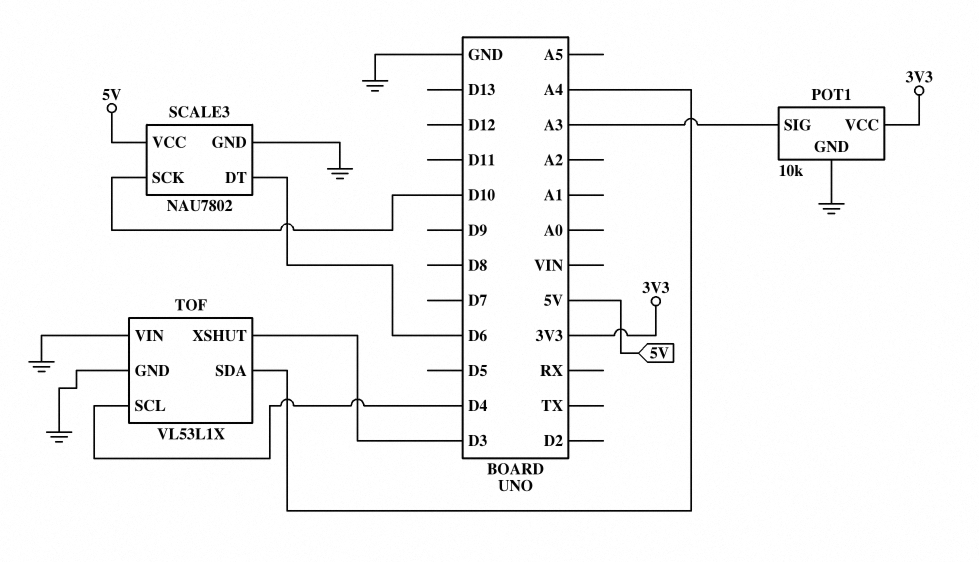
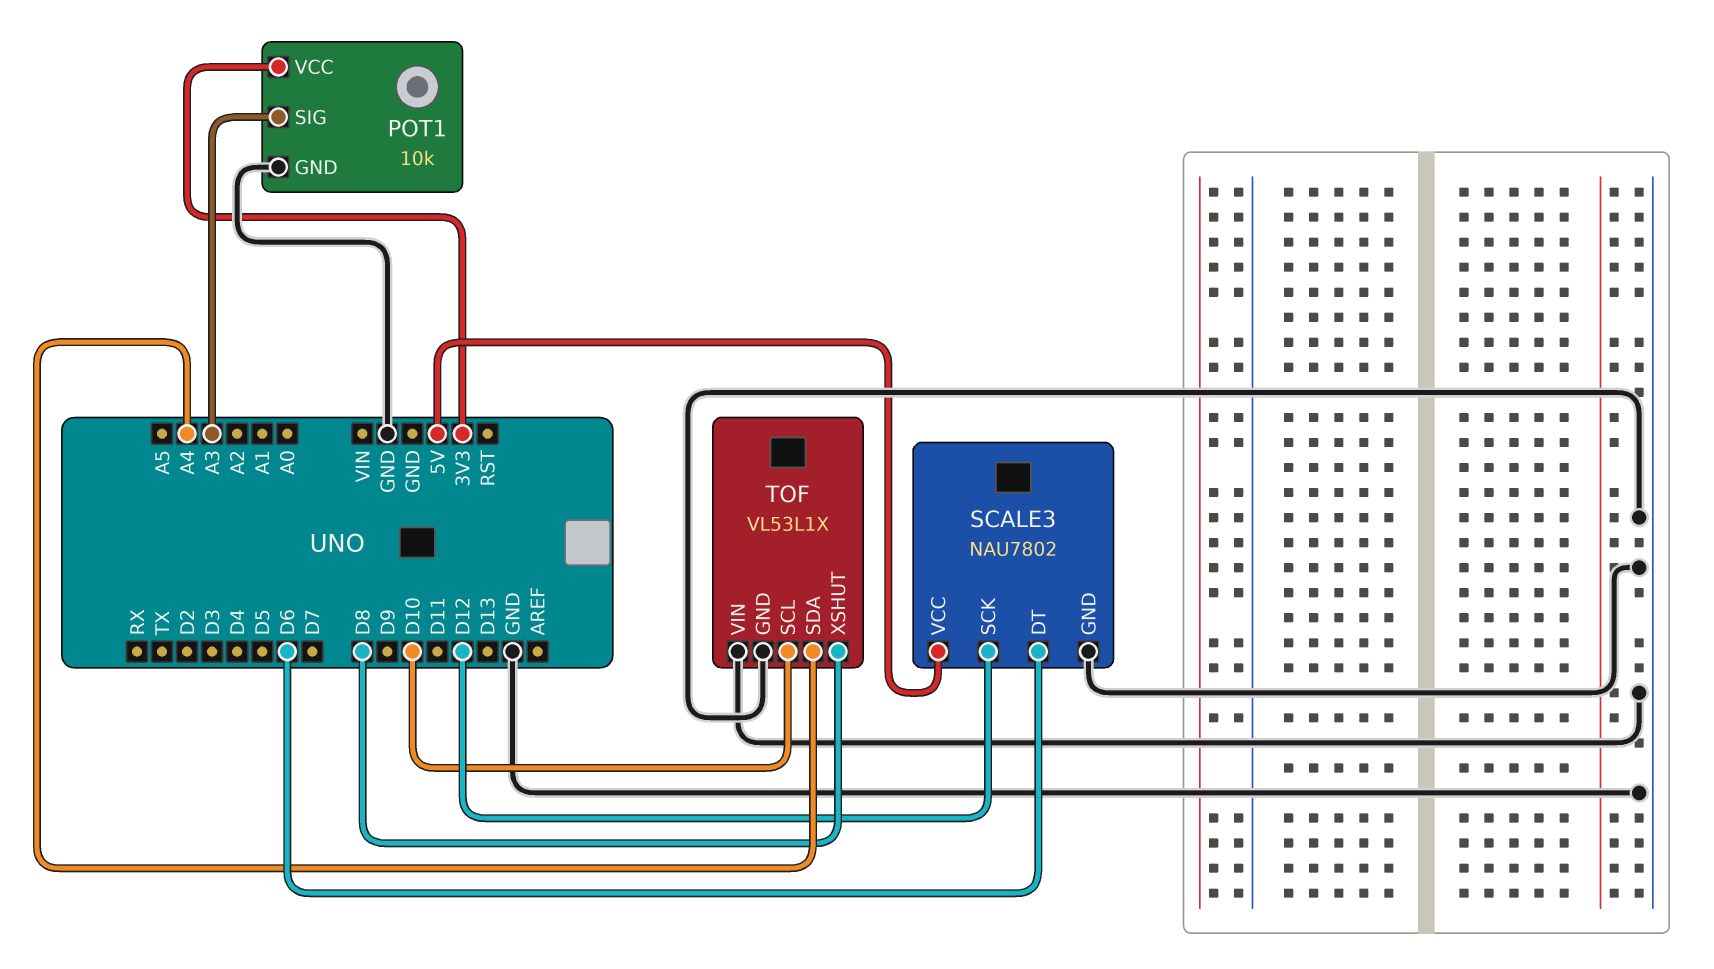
SCALE3 pin SCK: D10 -> D12
TOF pin SCL: D4 -> D10
TOF pin XSHUT: D3 -> D8

